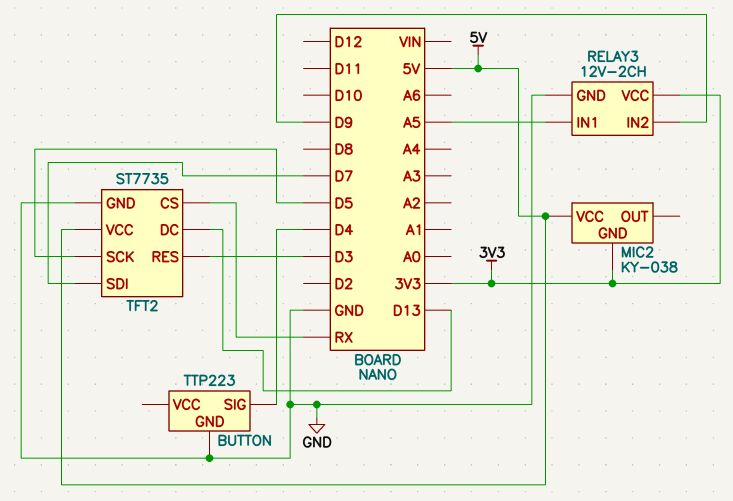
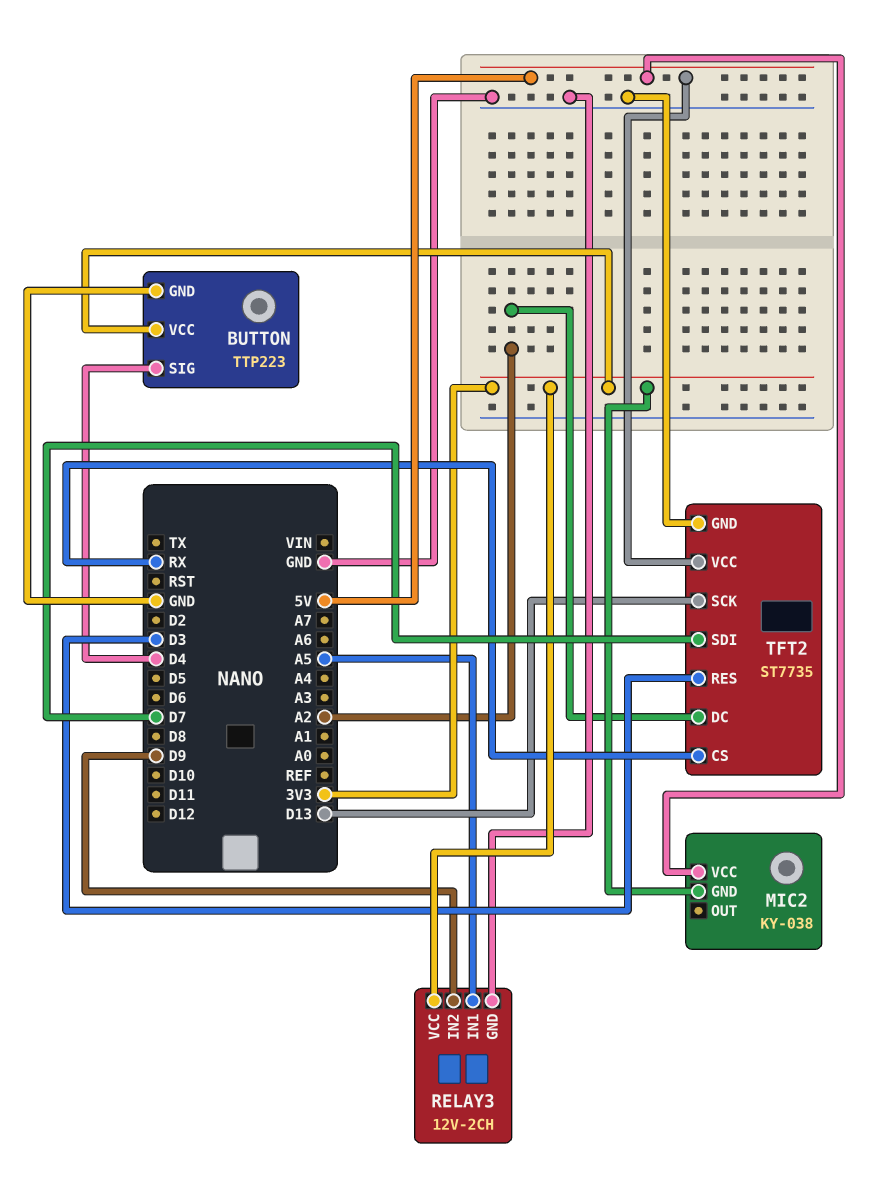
BUTTON pin VCC: none -> 3V3
TFT2 pin DC: D13 -> A2
TFT2 pin SCK: D5 -> D13

